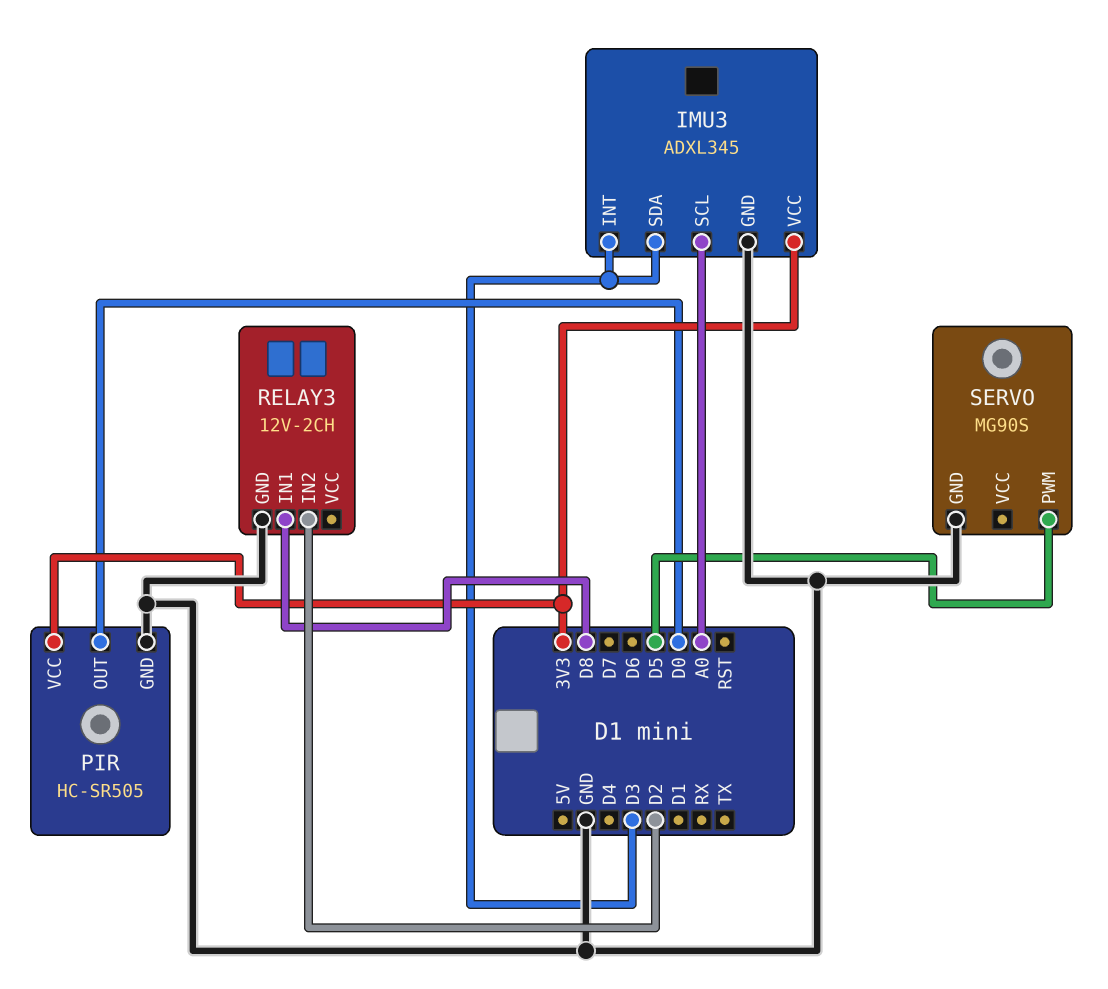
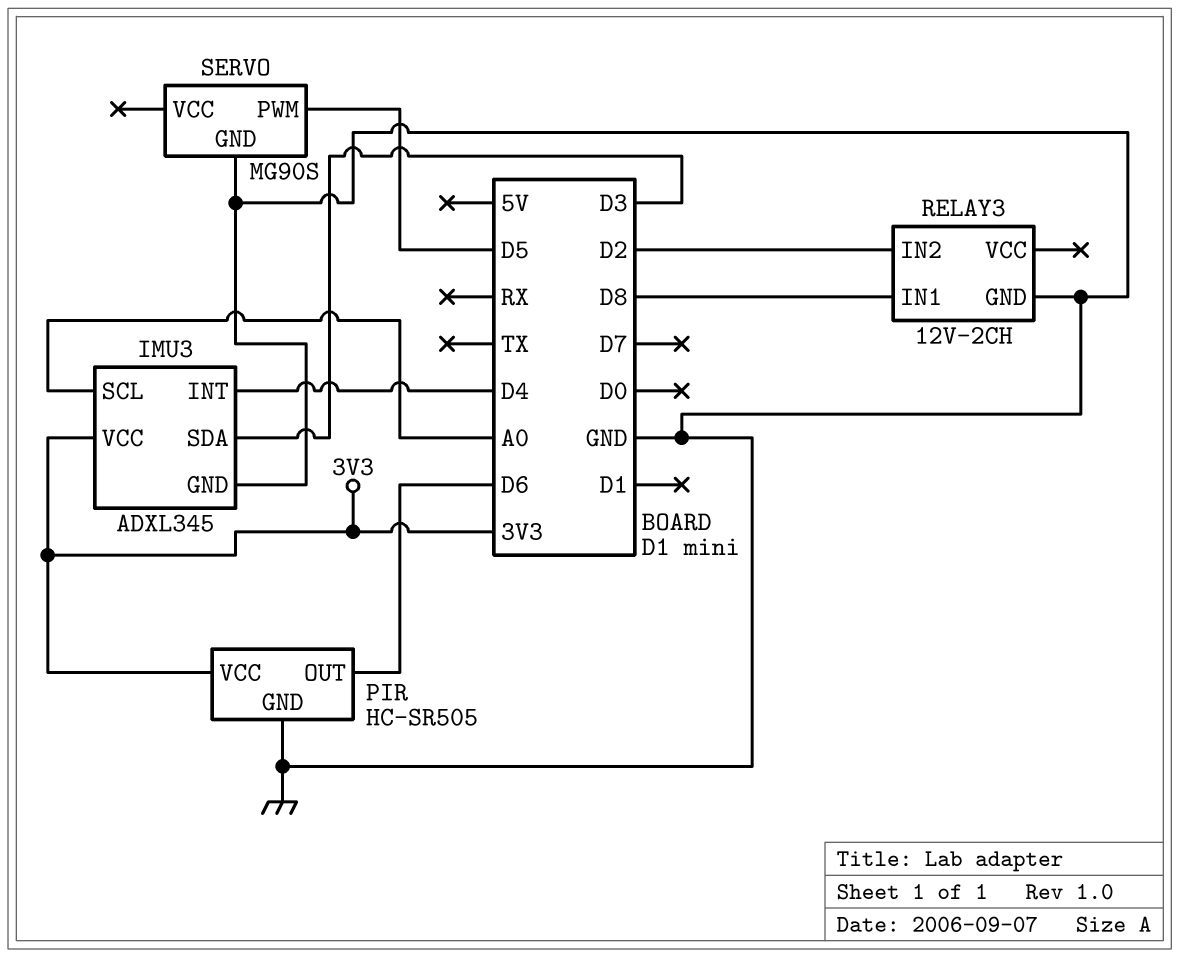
IMU3 pin INT: D3 -> D4
PIR pin OUT: D0 -> D6

